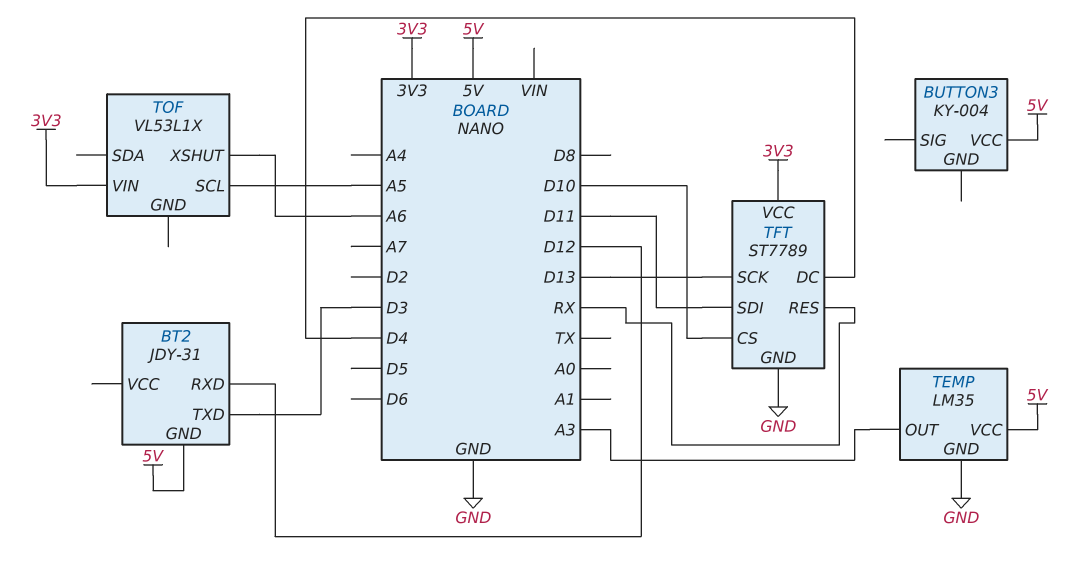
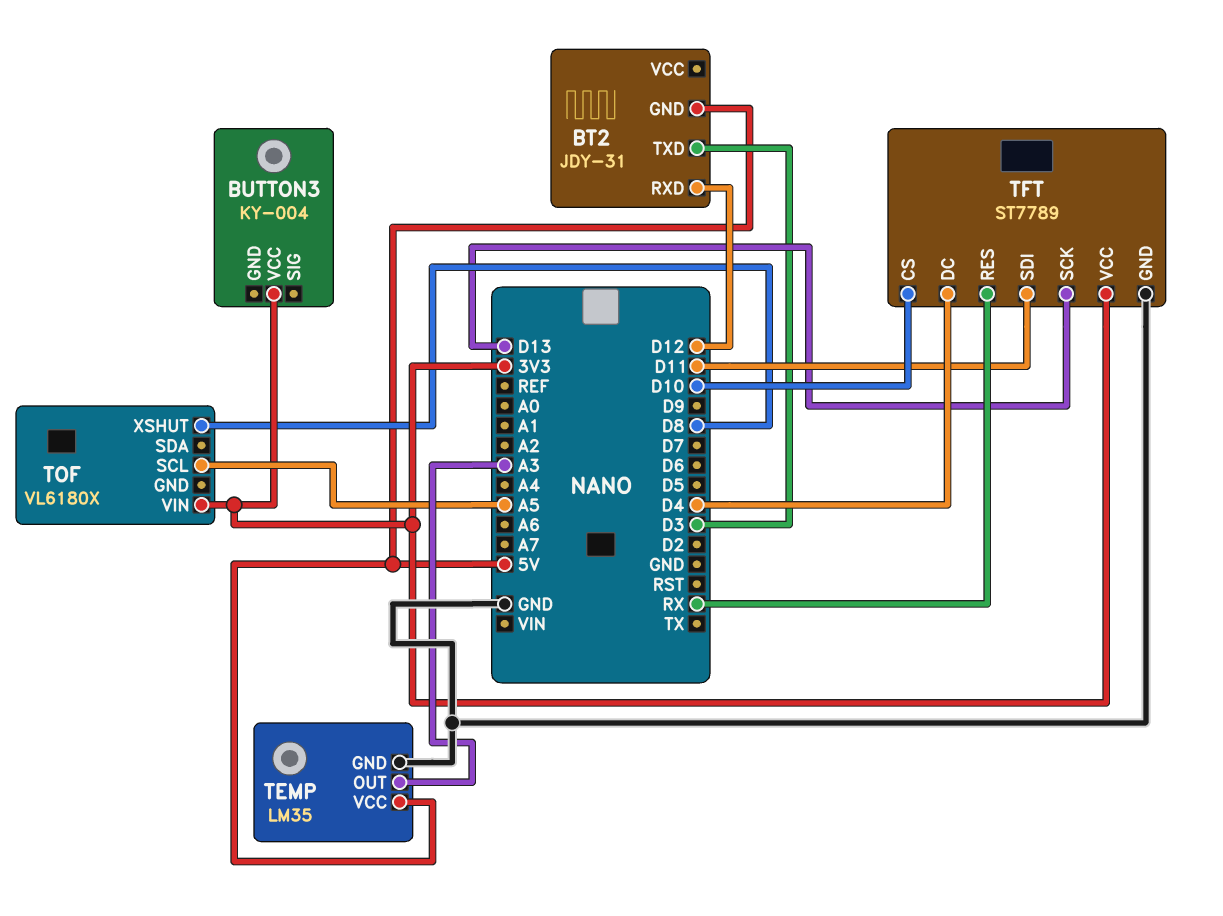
BUTTON3 pin VCC: 5V -> 3V3
TOF: VL53L1X -> VL6180X
TOF pin XSHUT: A6 -> D8

